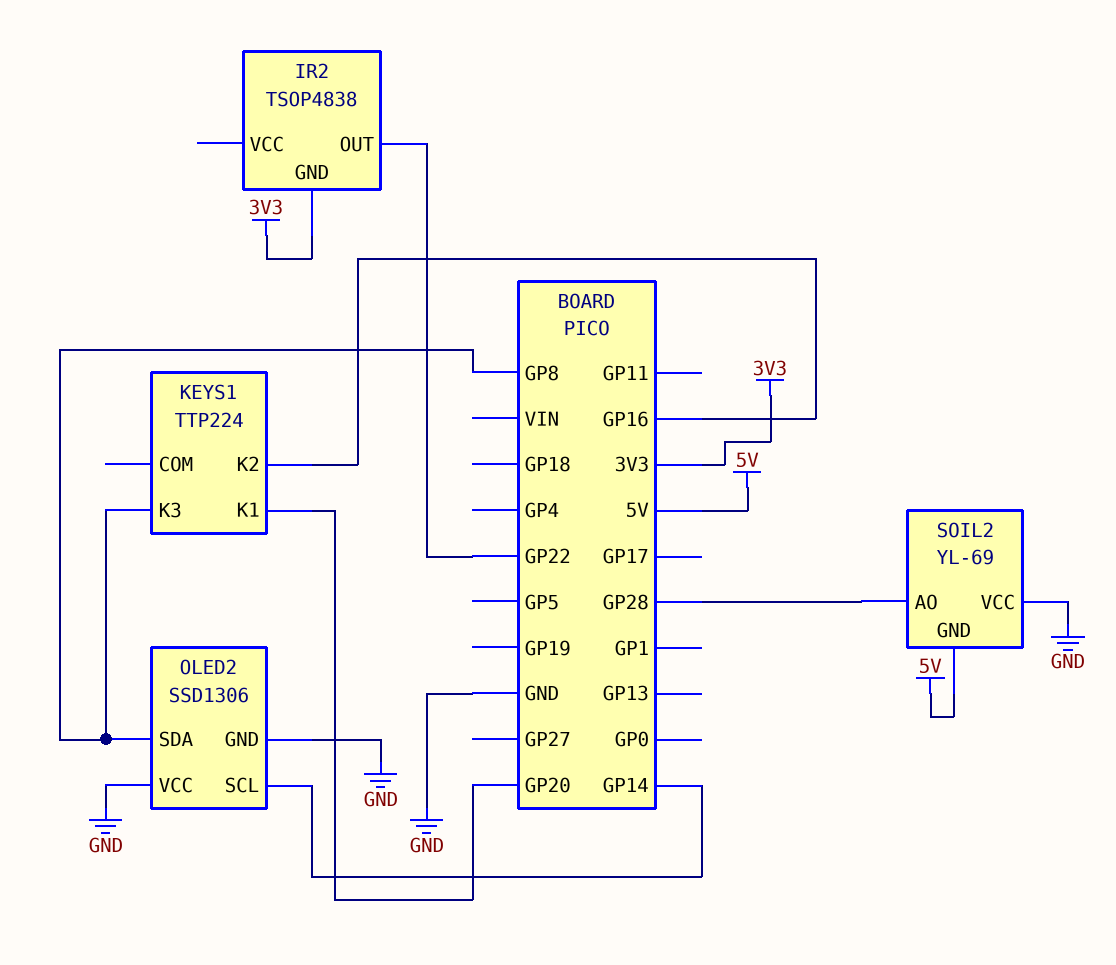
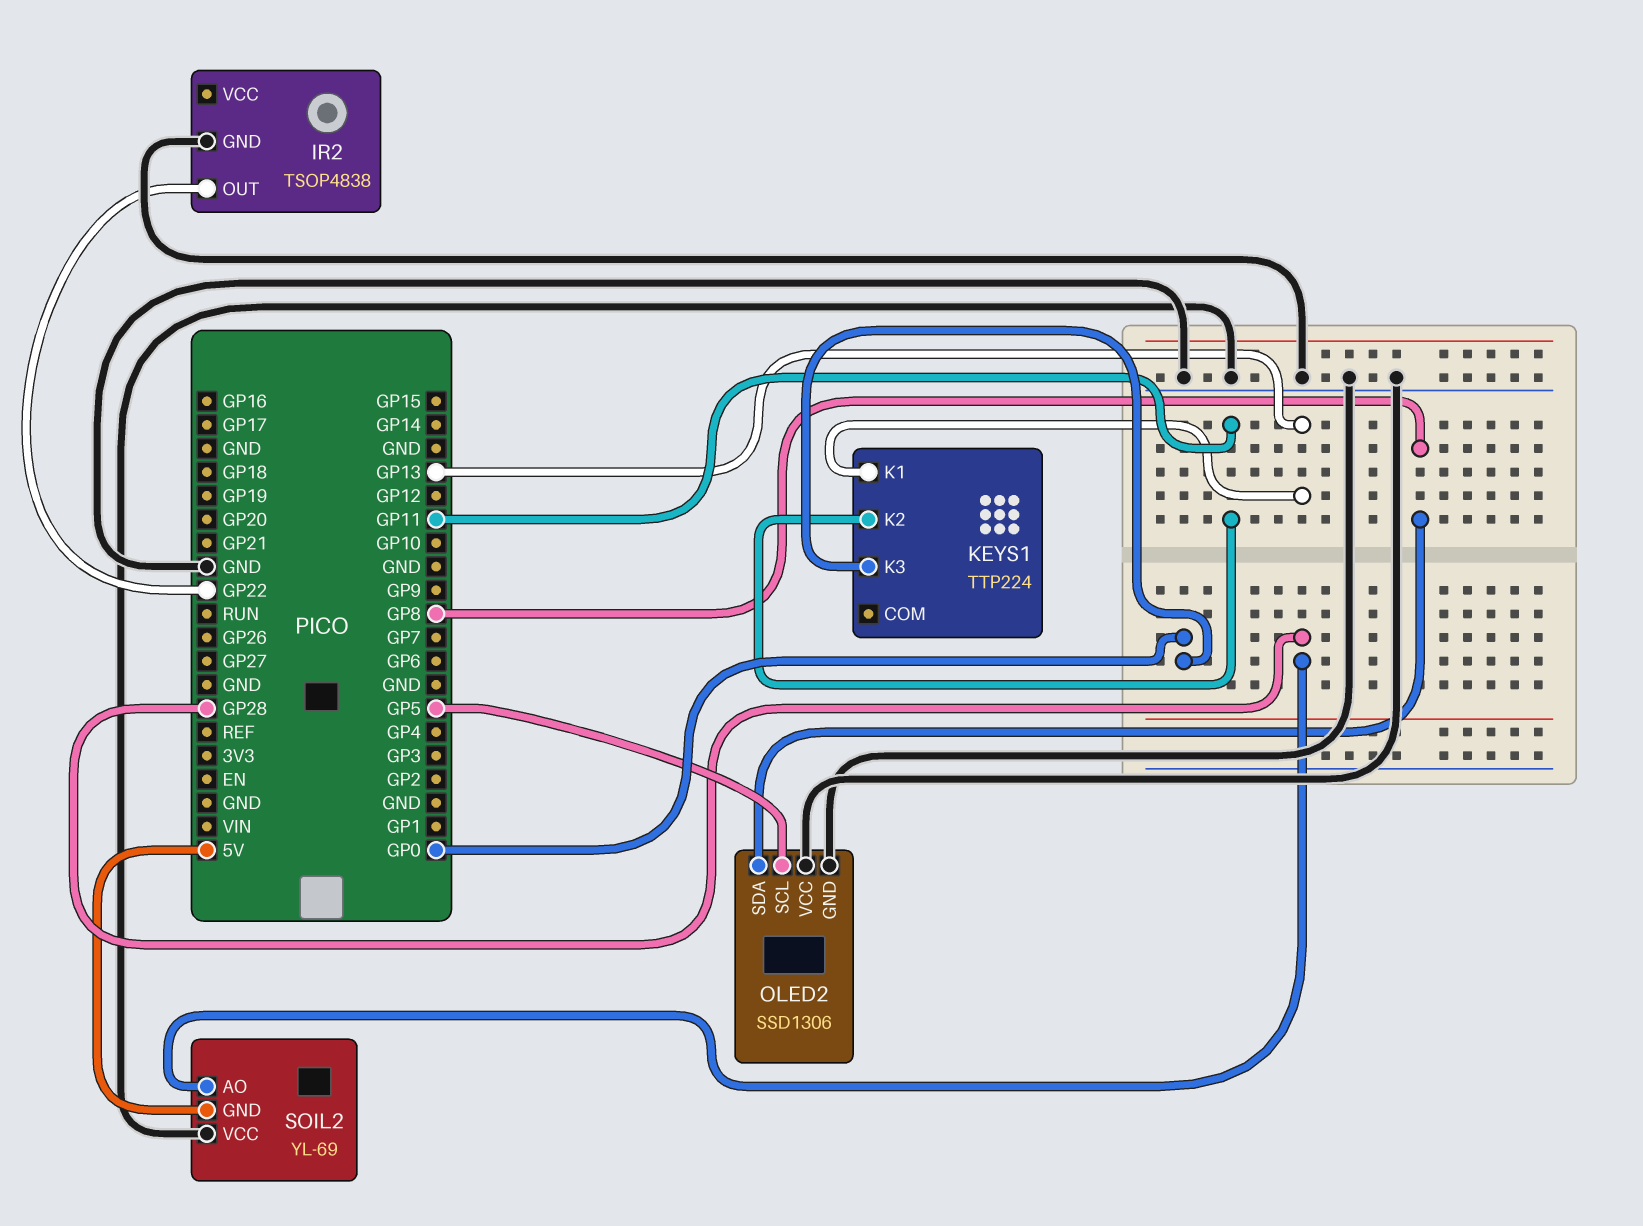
IR2 pin GND: 3V3 -> GND
KEYS1 pin K1: GP20 -> GP13
KEYS1 pin K2: GP16 -> GP11
KEYS1 pin K3: GP8 -> GP0
OLED2 pin SCL: GP14 -> GP5

